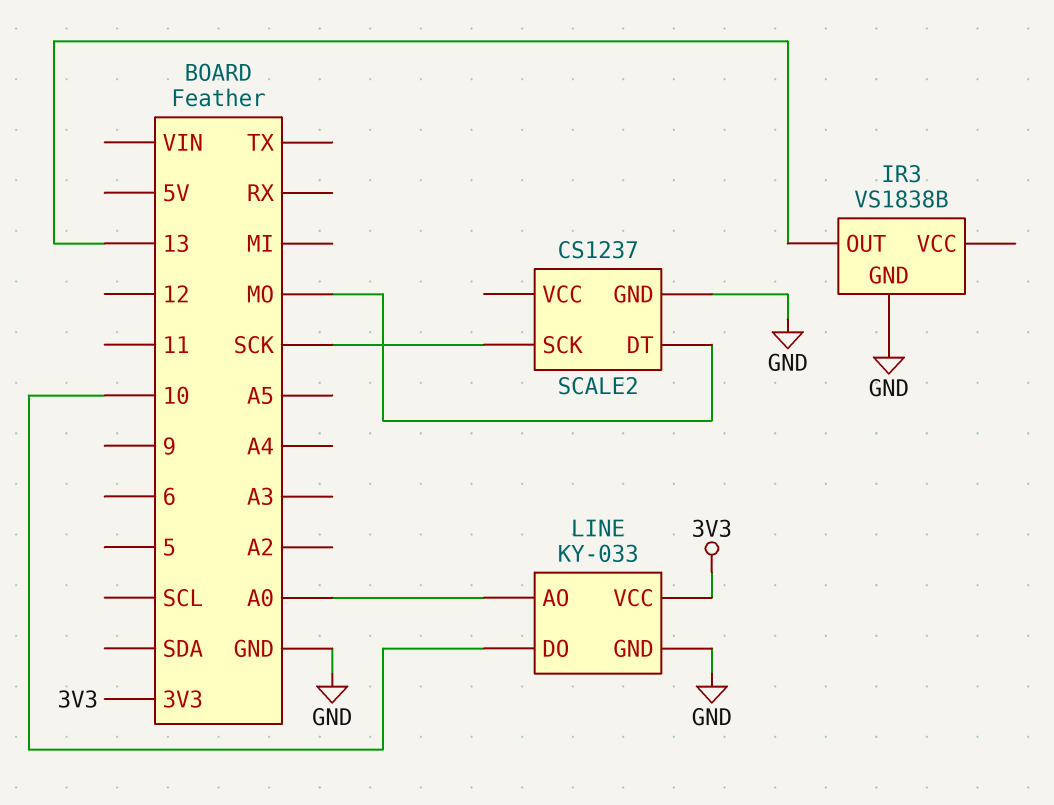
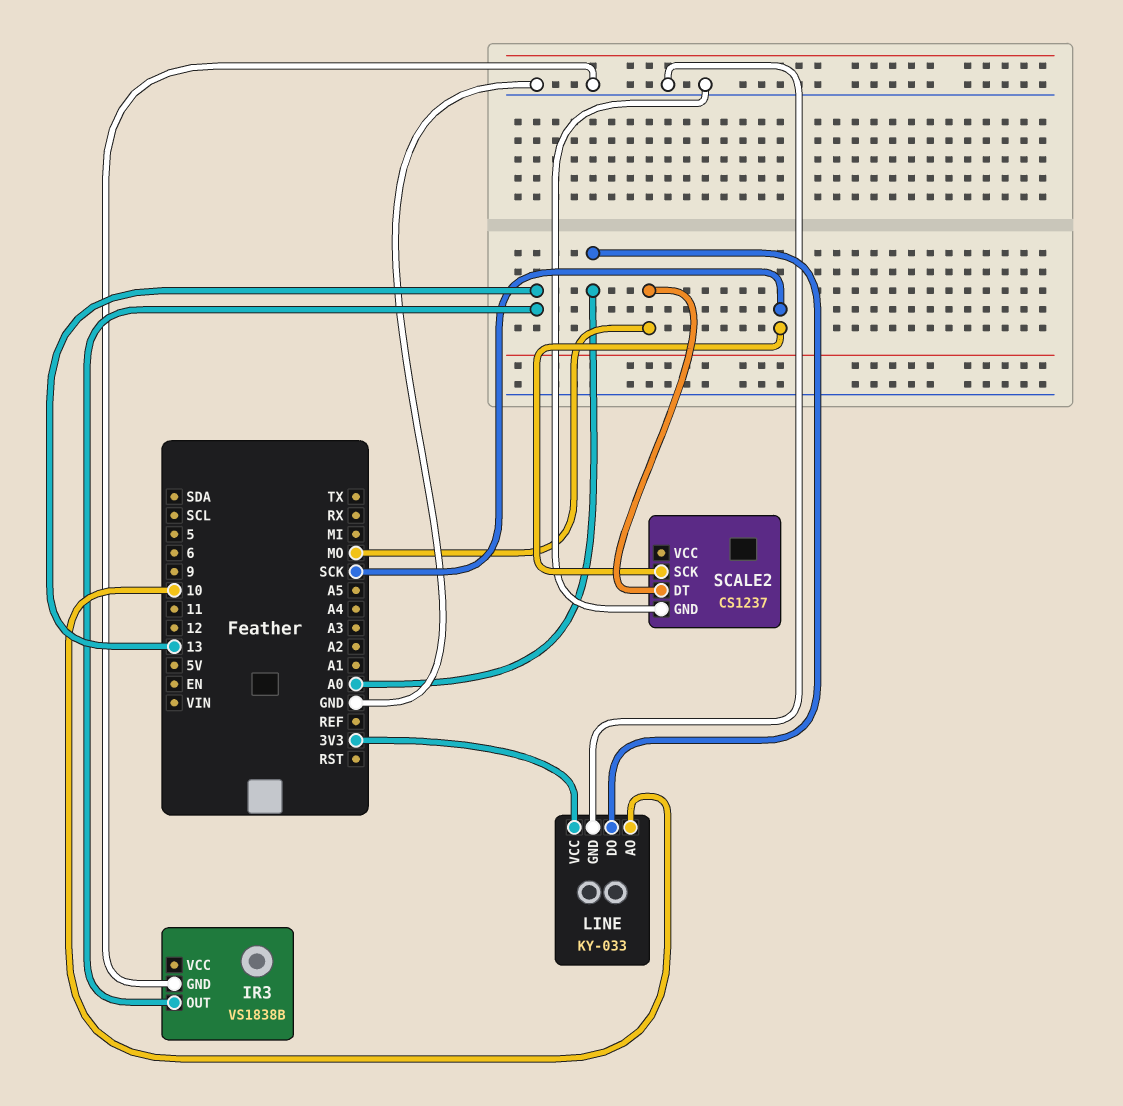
LINE pin AO: A0 -> 10
LINE pin DO: 10 -> A0

